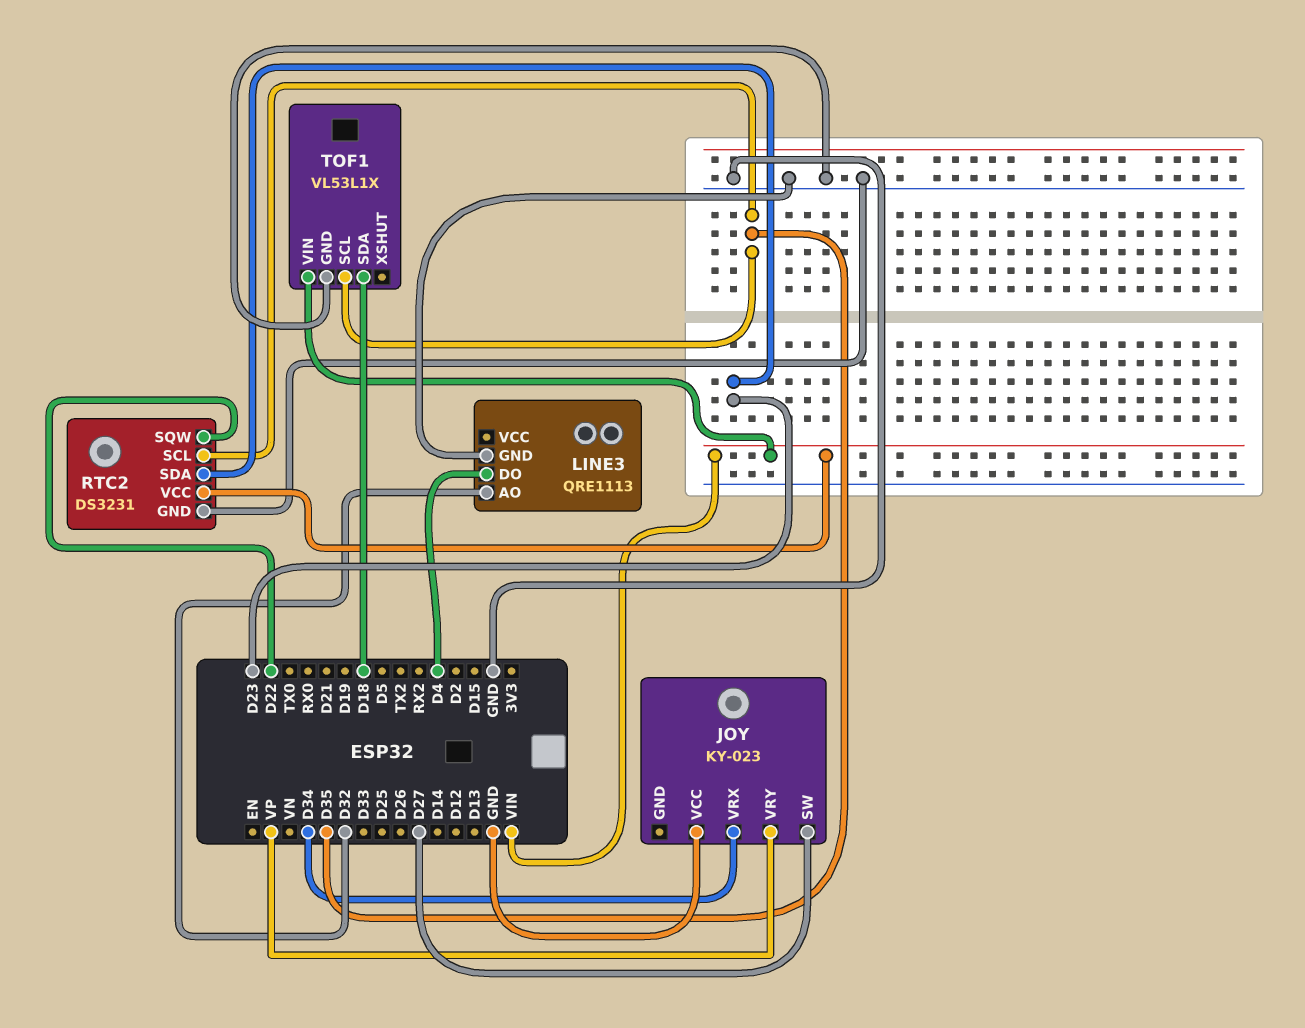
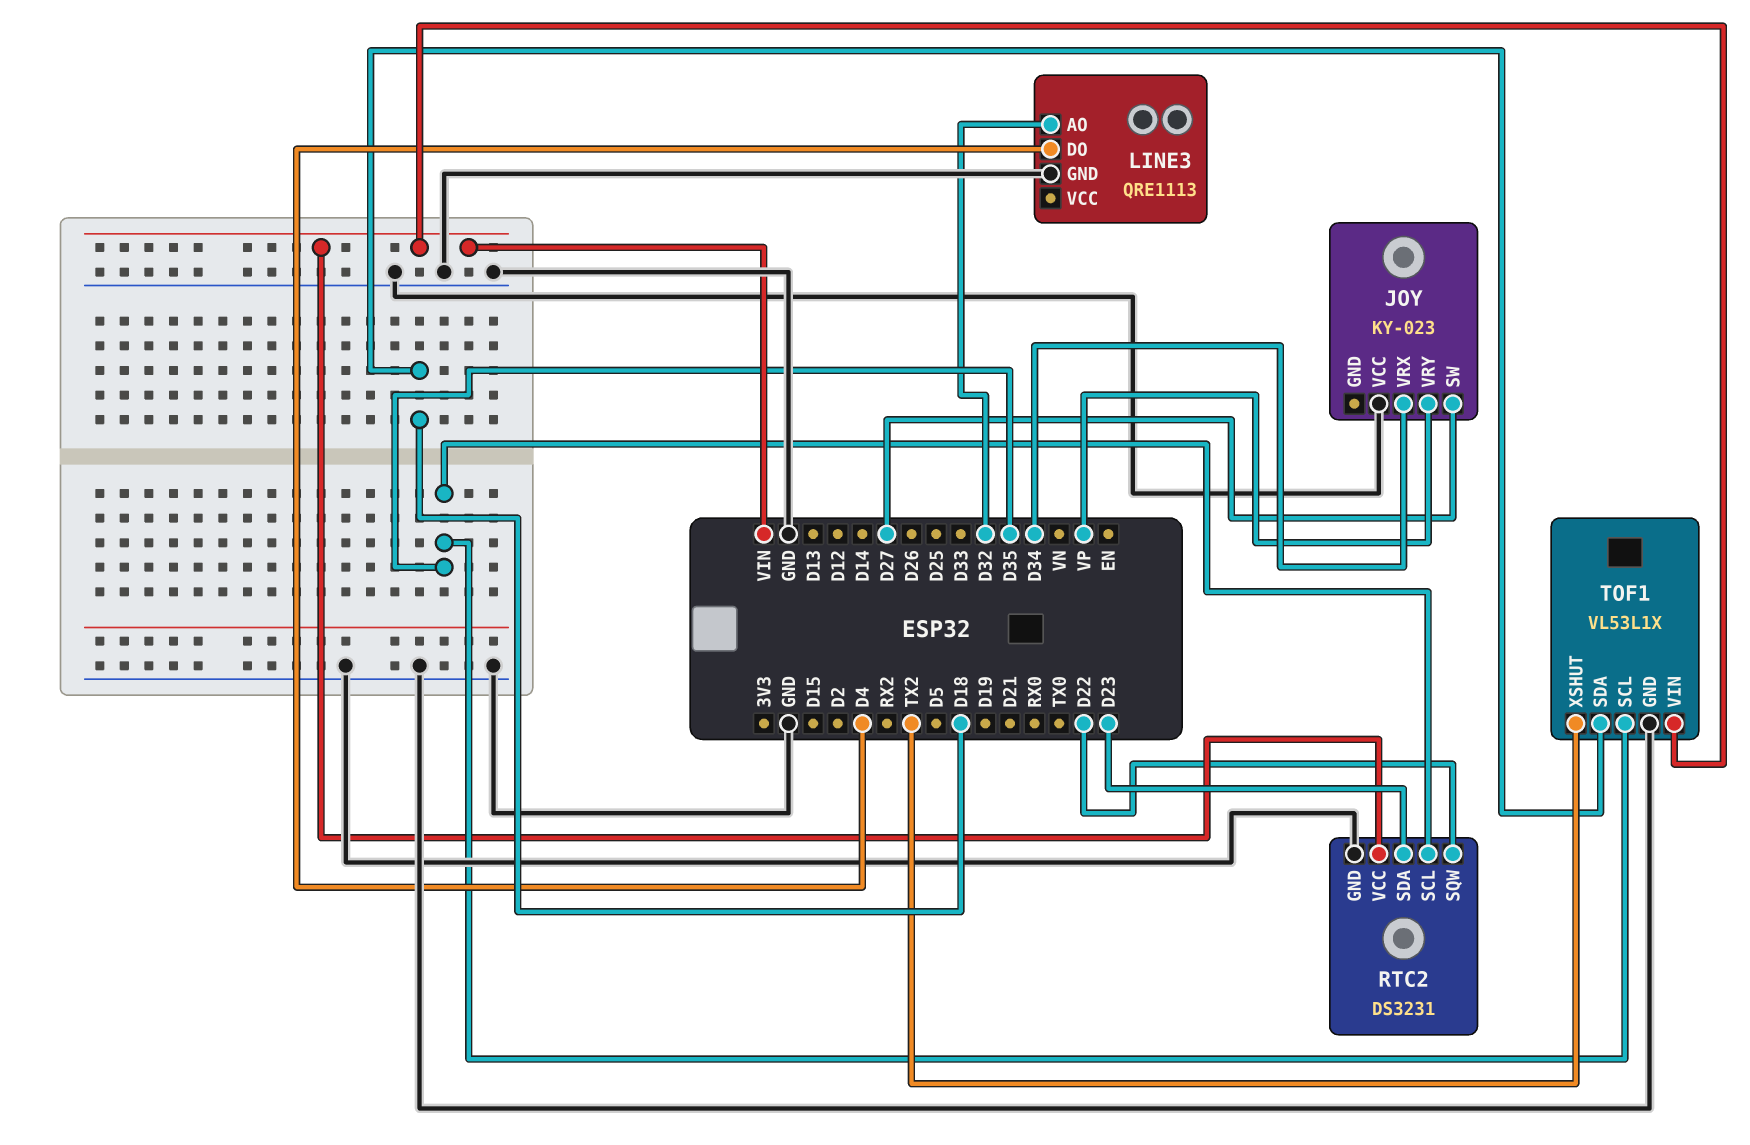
TOF1 pin XSHUT: none -> TX2

